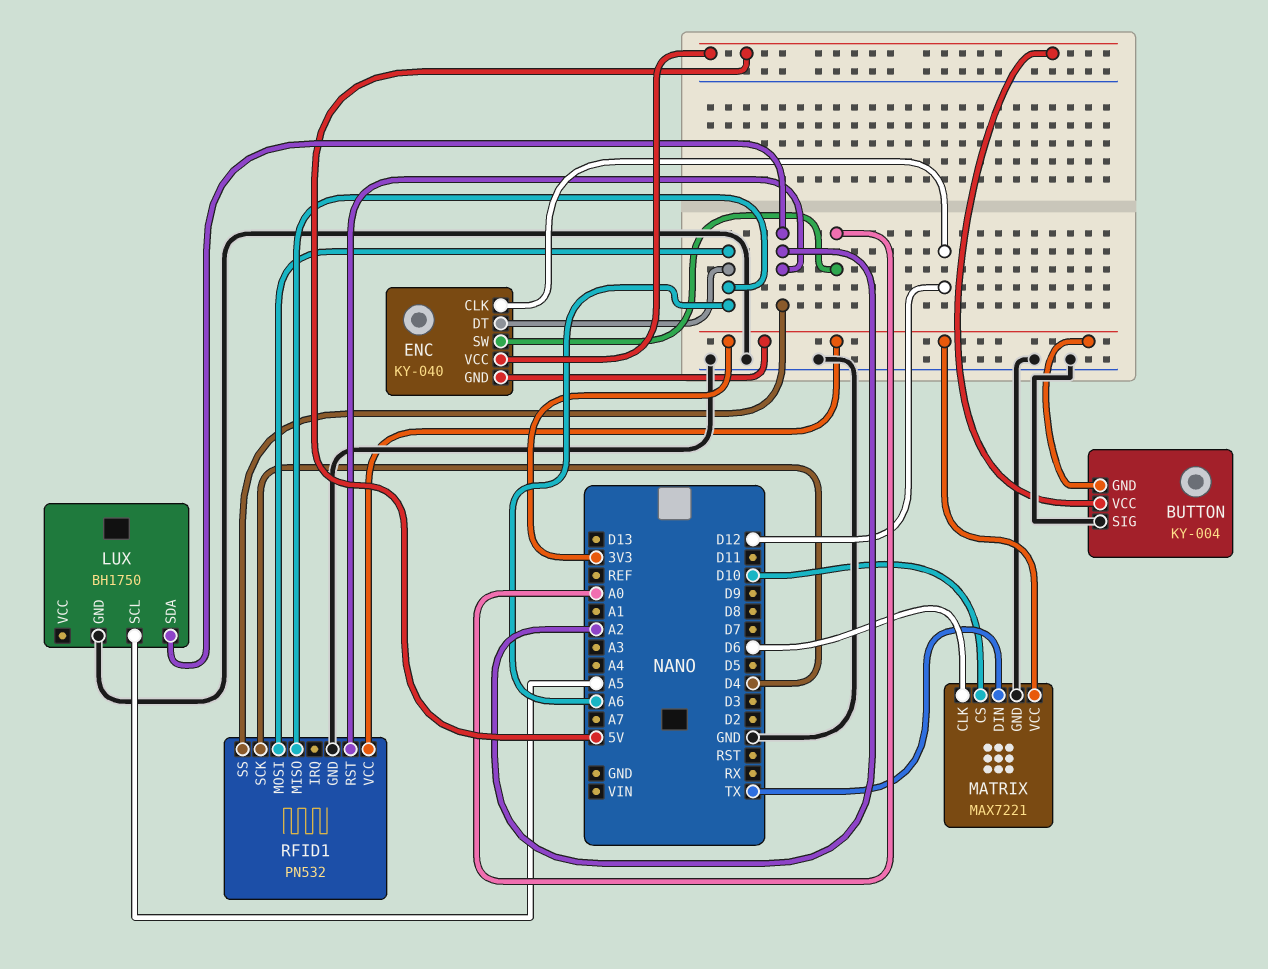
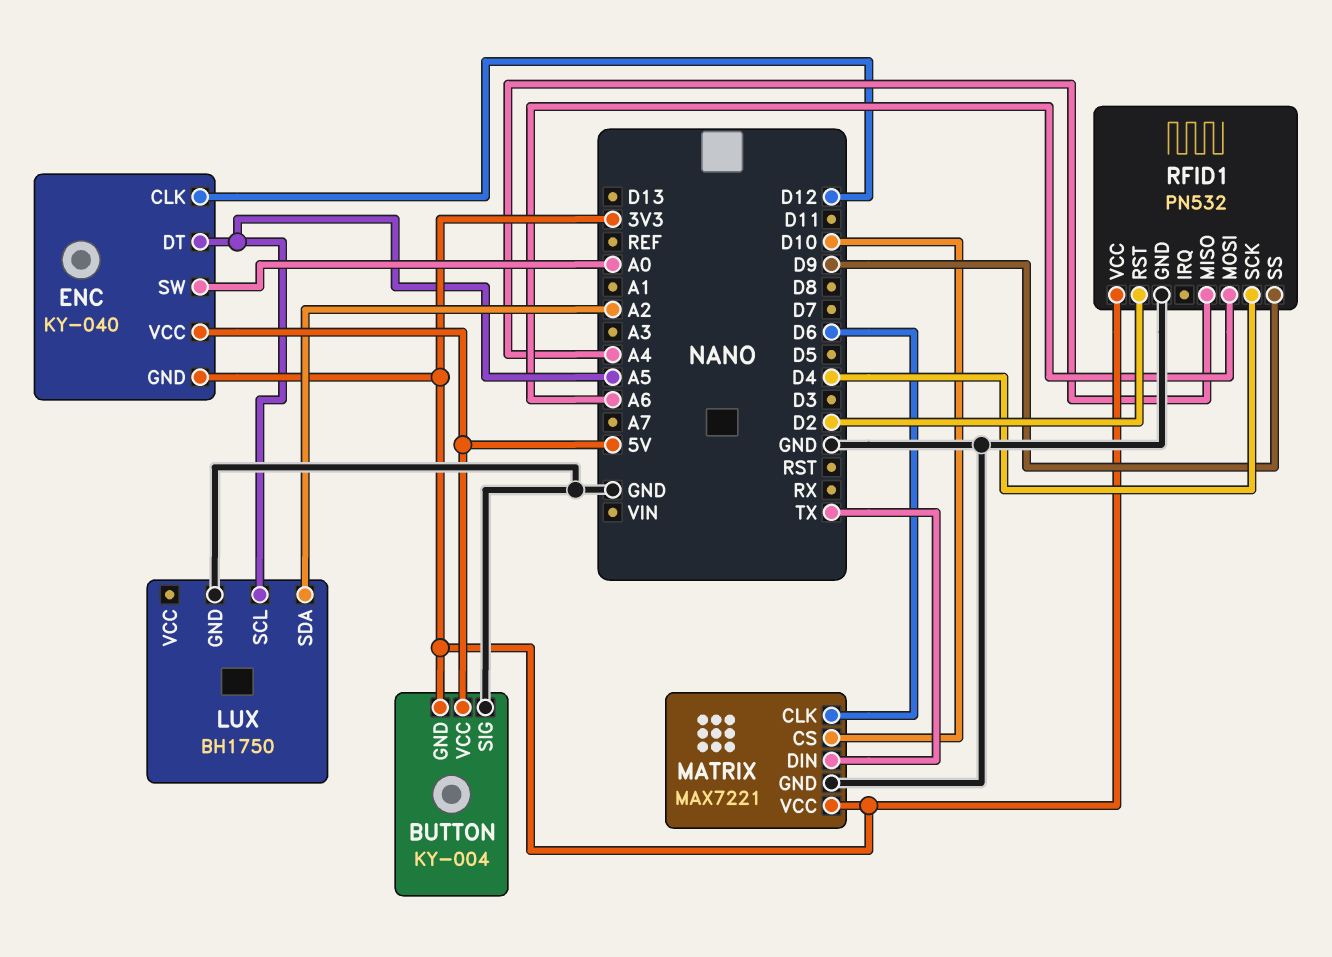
ENC pin DT: A6 -> A5
RFID1 pin MISO: A6 -> A4
RFID1 pin RST: A2 -> D2
RFID1 pin SS: A2 -> D9

